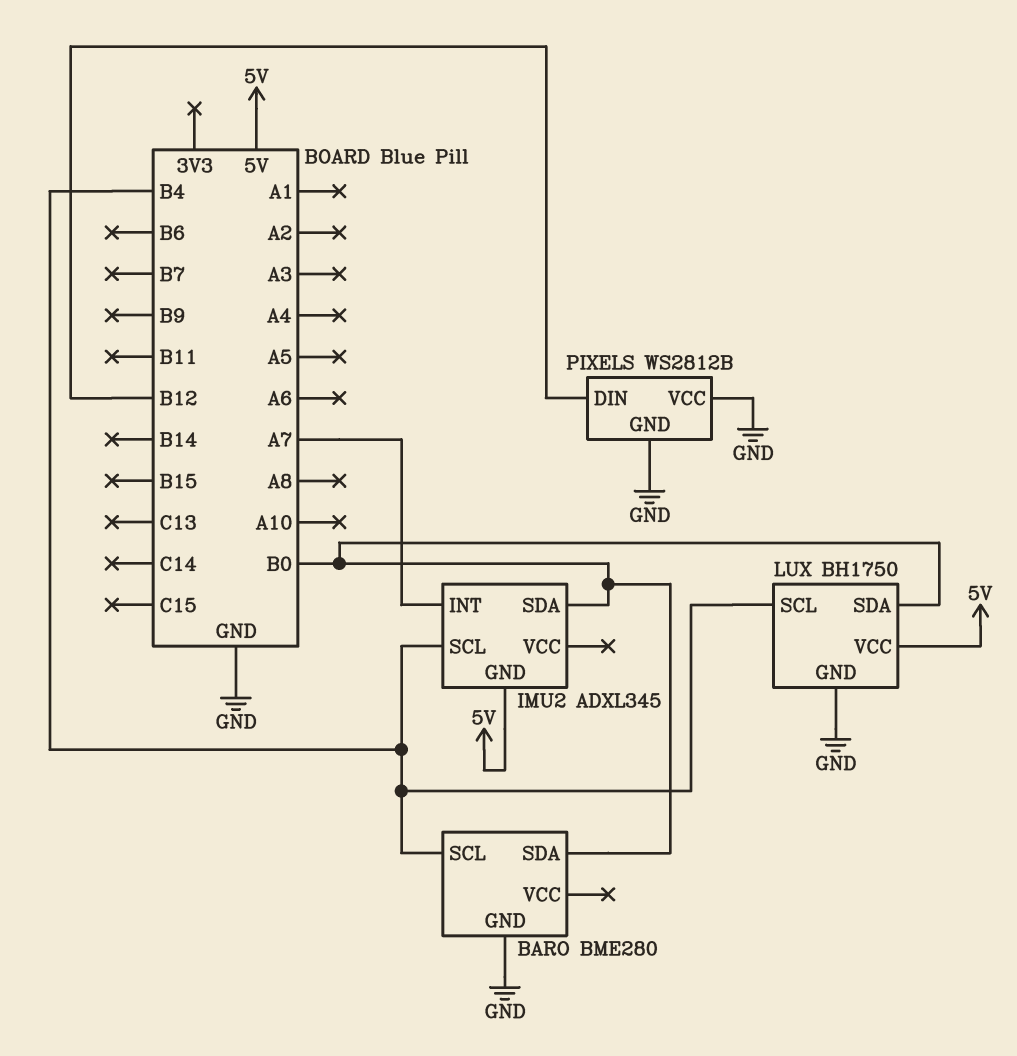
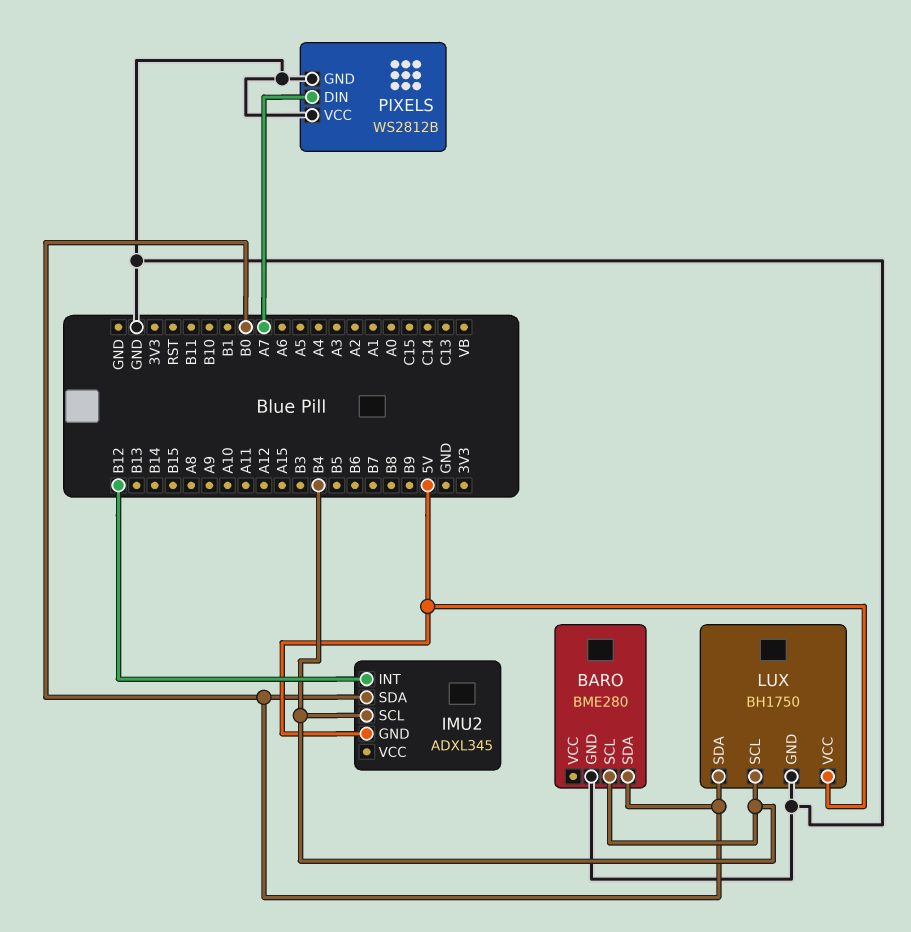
IMU2 pin INT: A7 -> B12
PIXELS pin DIN: B12 -> A7

